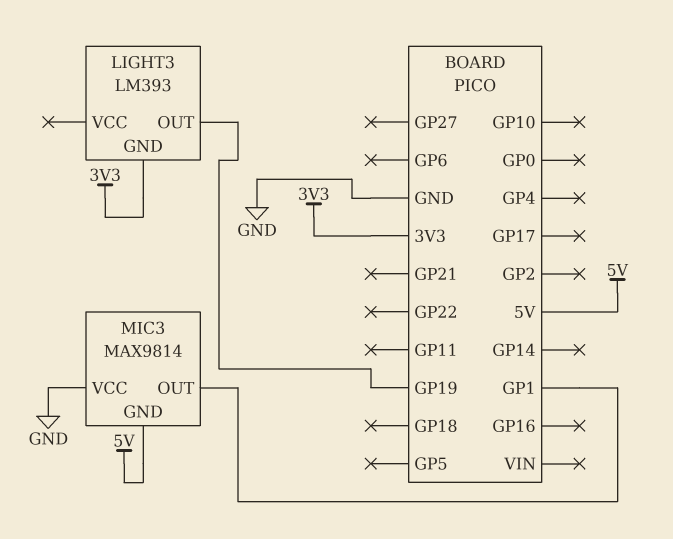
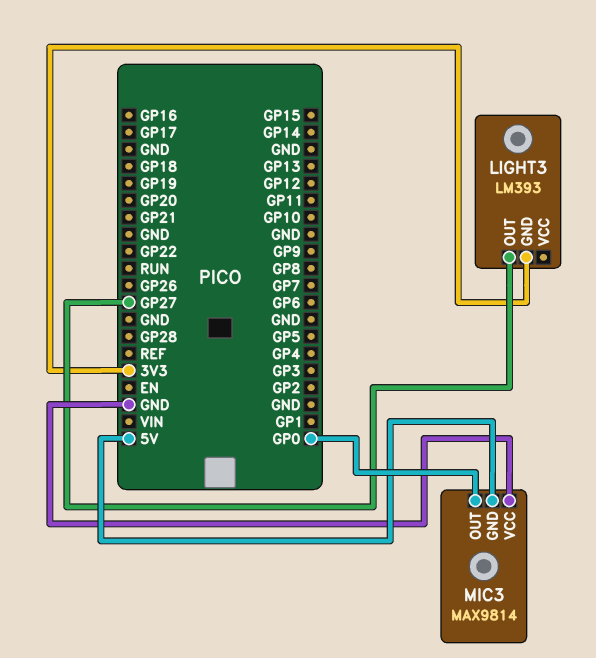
LIGHT3 pin OUT: GP19 -> GP27
MIC3 pin OUT: GP1 -> GP0

